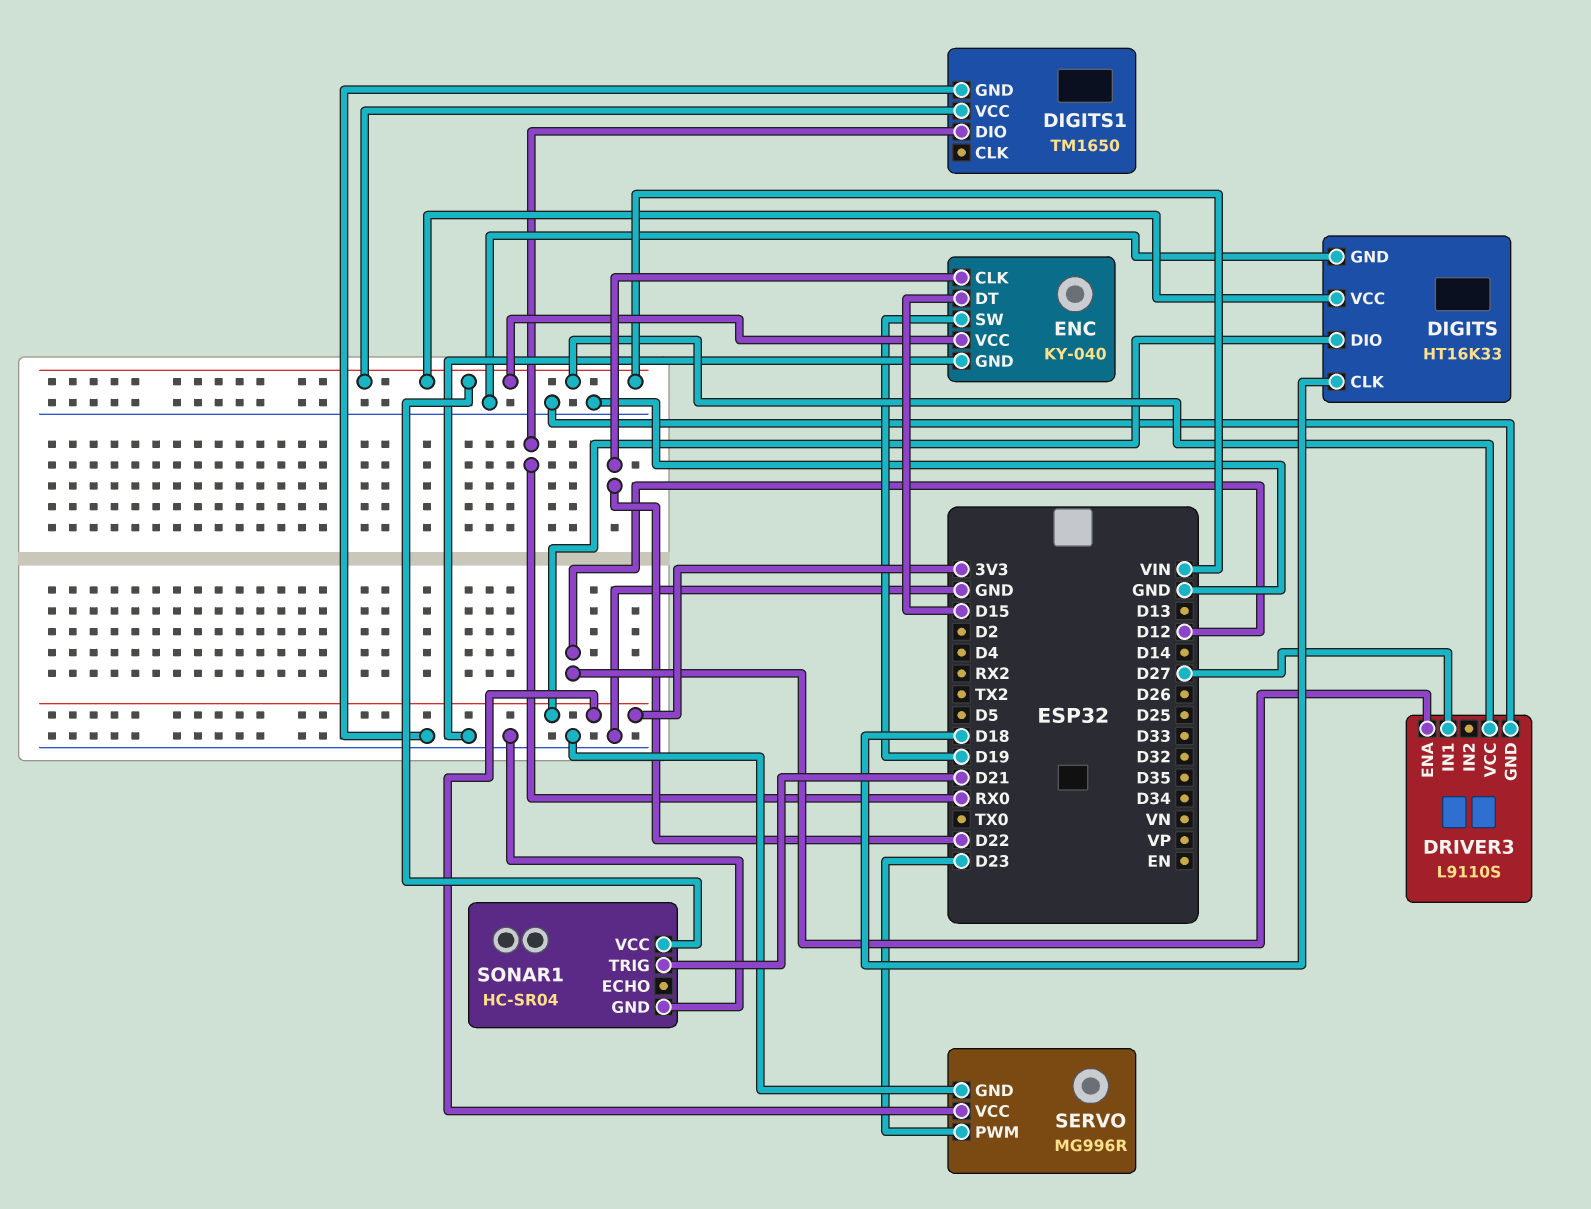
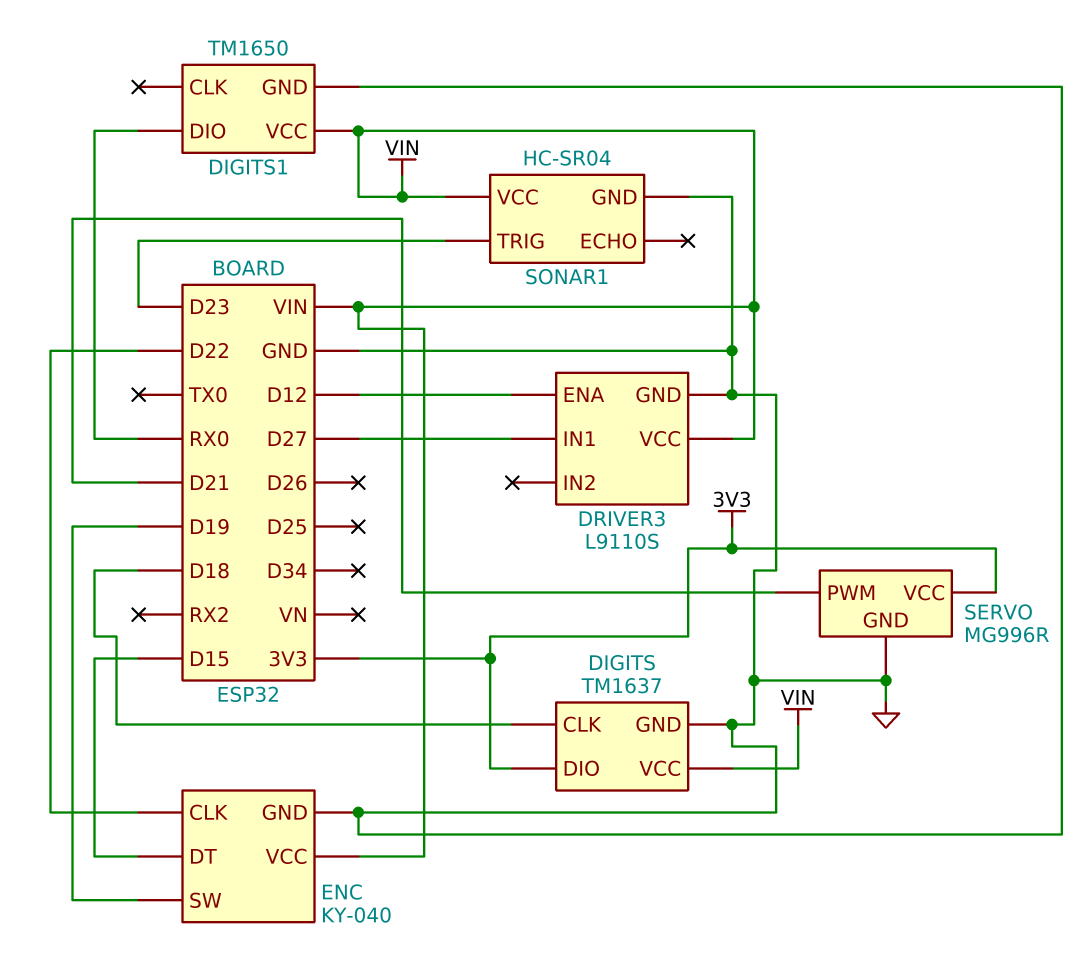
DIGITS: HT16K33 -> TM1637
SERVO pin PWM: D23 -> D21
SONAR1 pin TRIG: D21 -> D23

